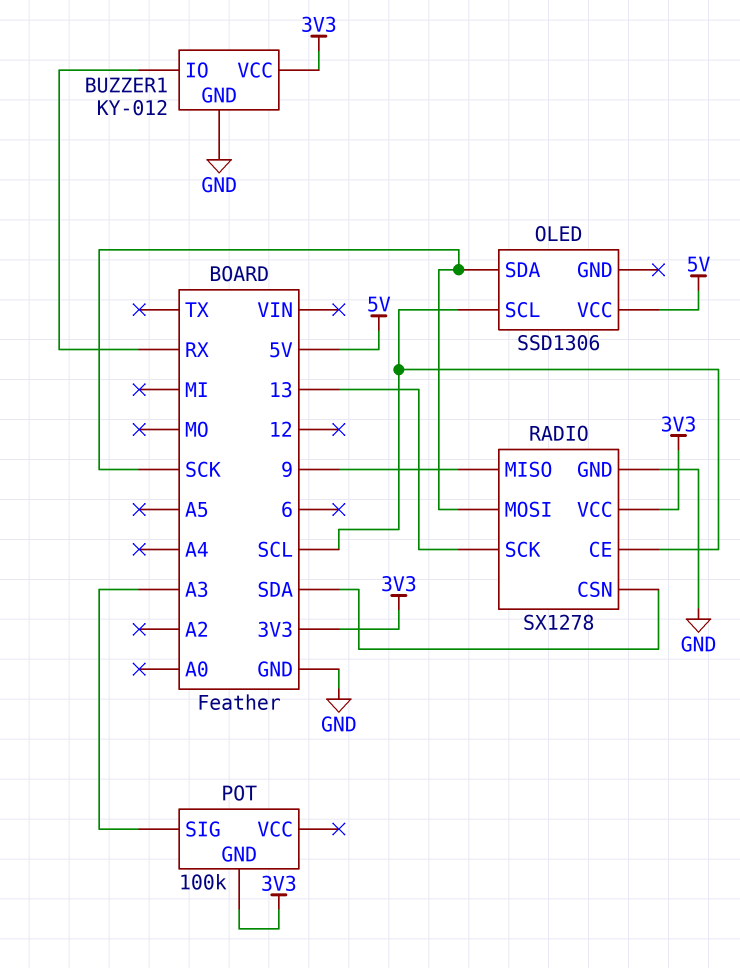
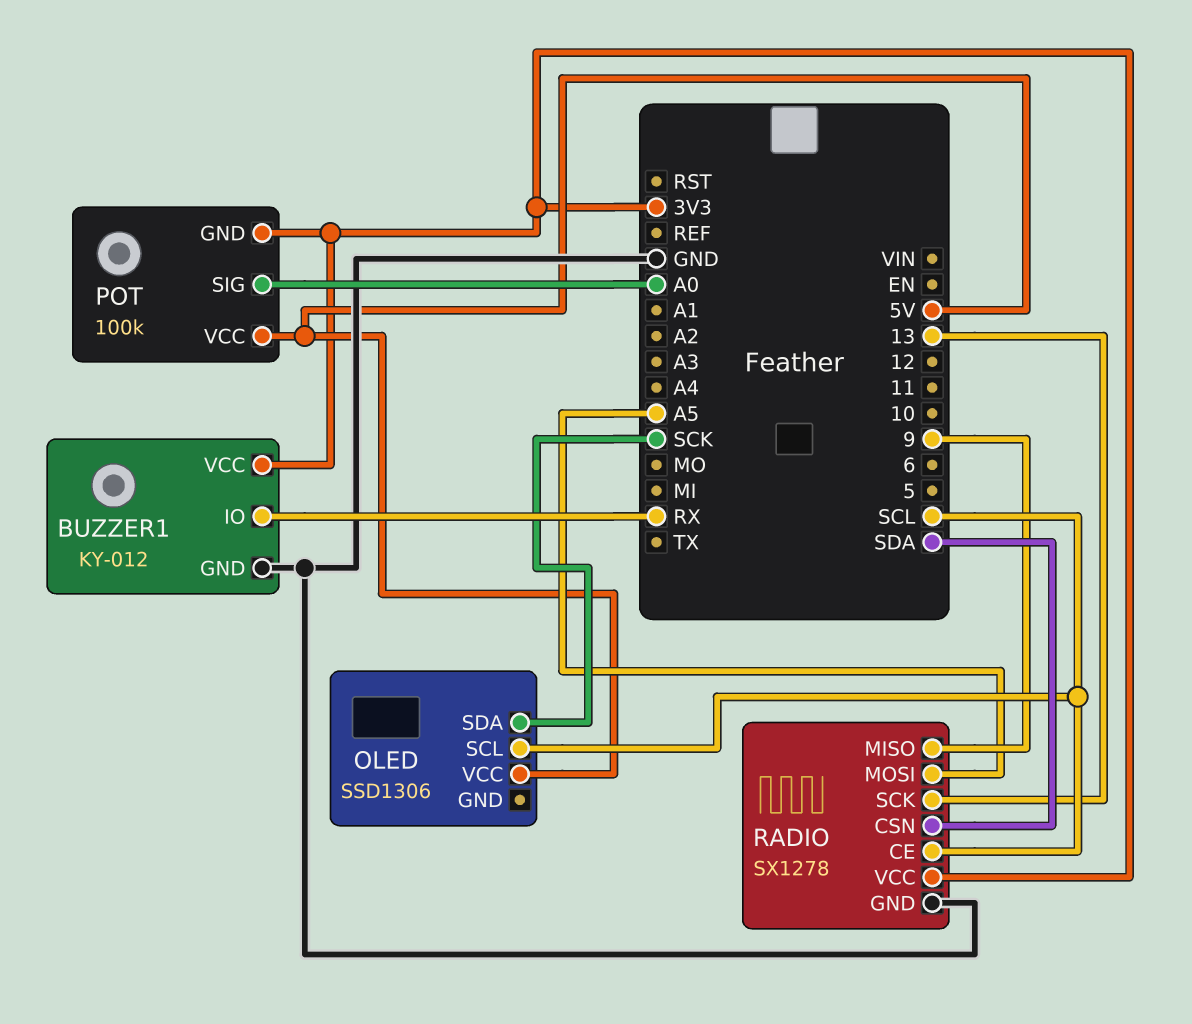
POT pin SIG: A3 -> A0
POT pin VCC: none -> 5V
RADIO pin MOSI: SCK -> A5

